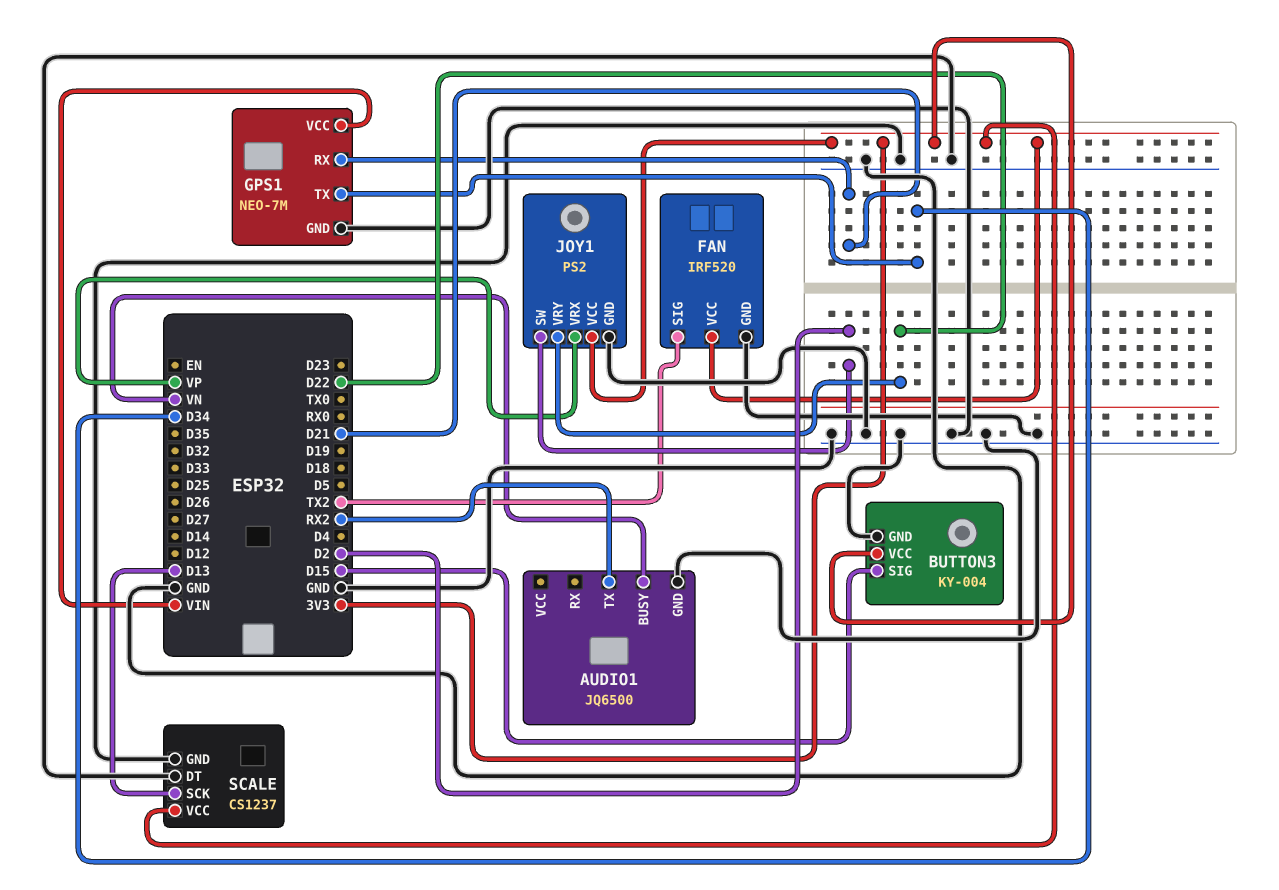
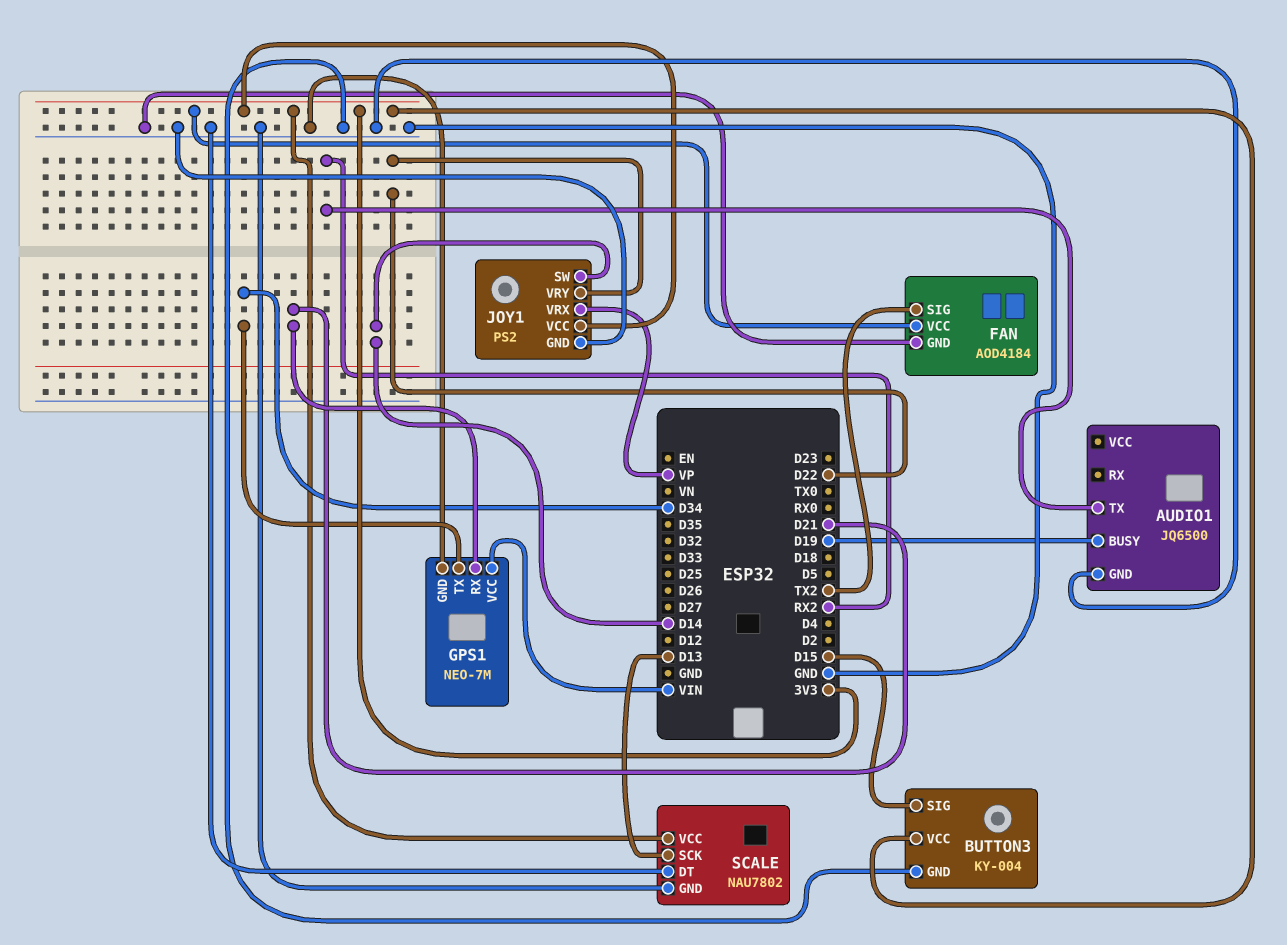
AUDIO1 pin BUSY: VN -> D19
FAN: IRF520 -> AOD4184
JOY1 pin SW: D2 -> D14
SCALE: CS1237 -> NAU7802

